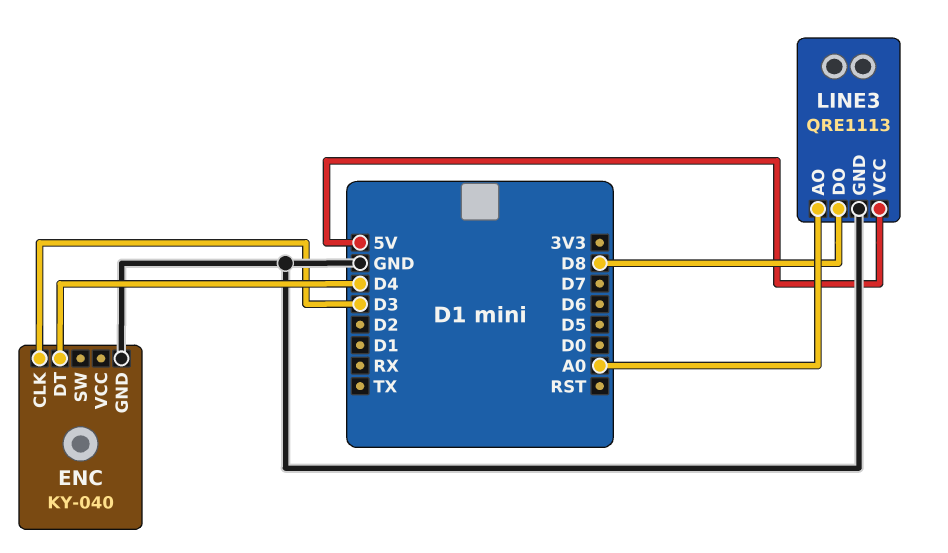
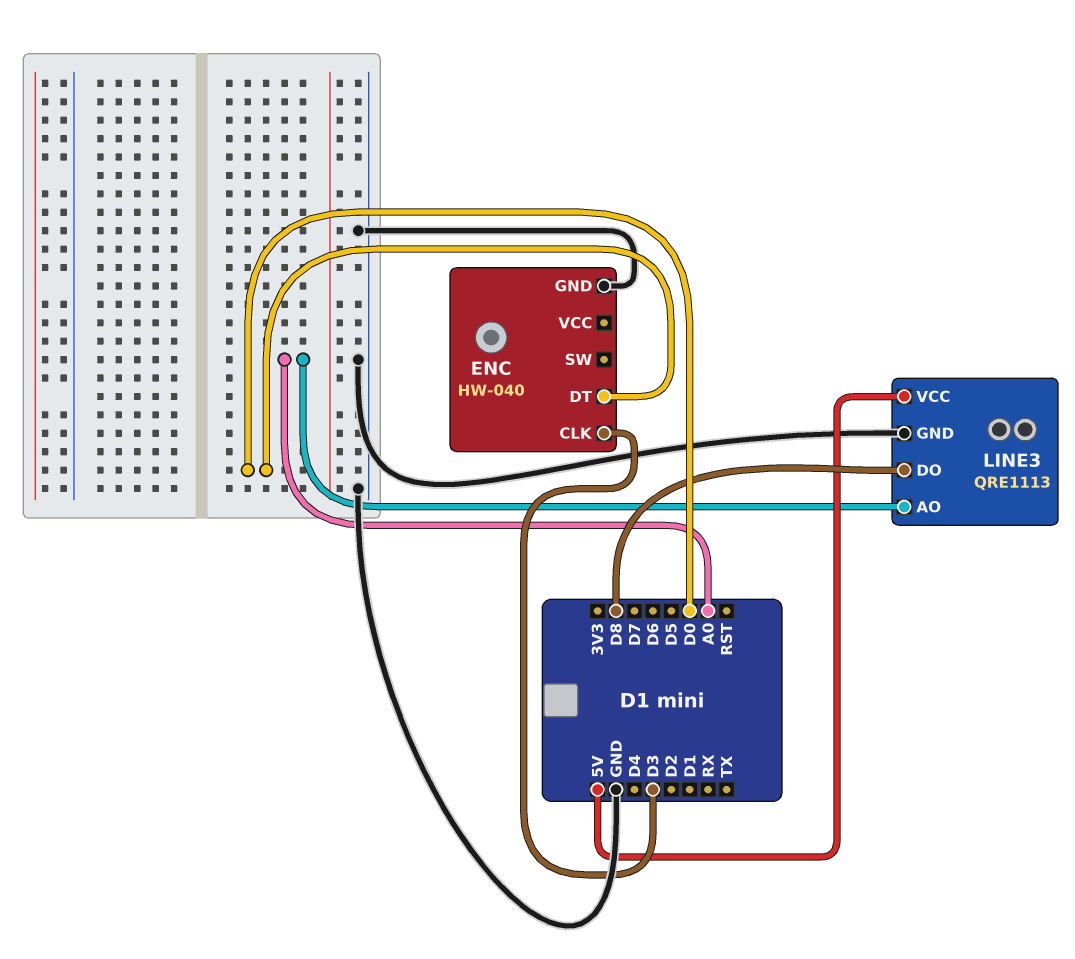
ENC: KY-040 -> HW-040
ENC pin DT: D4 -> D0

